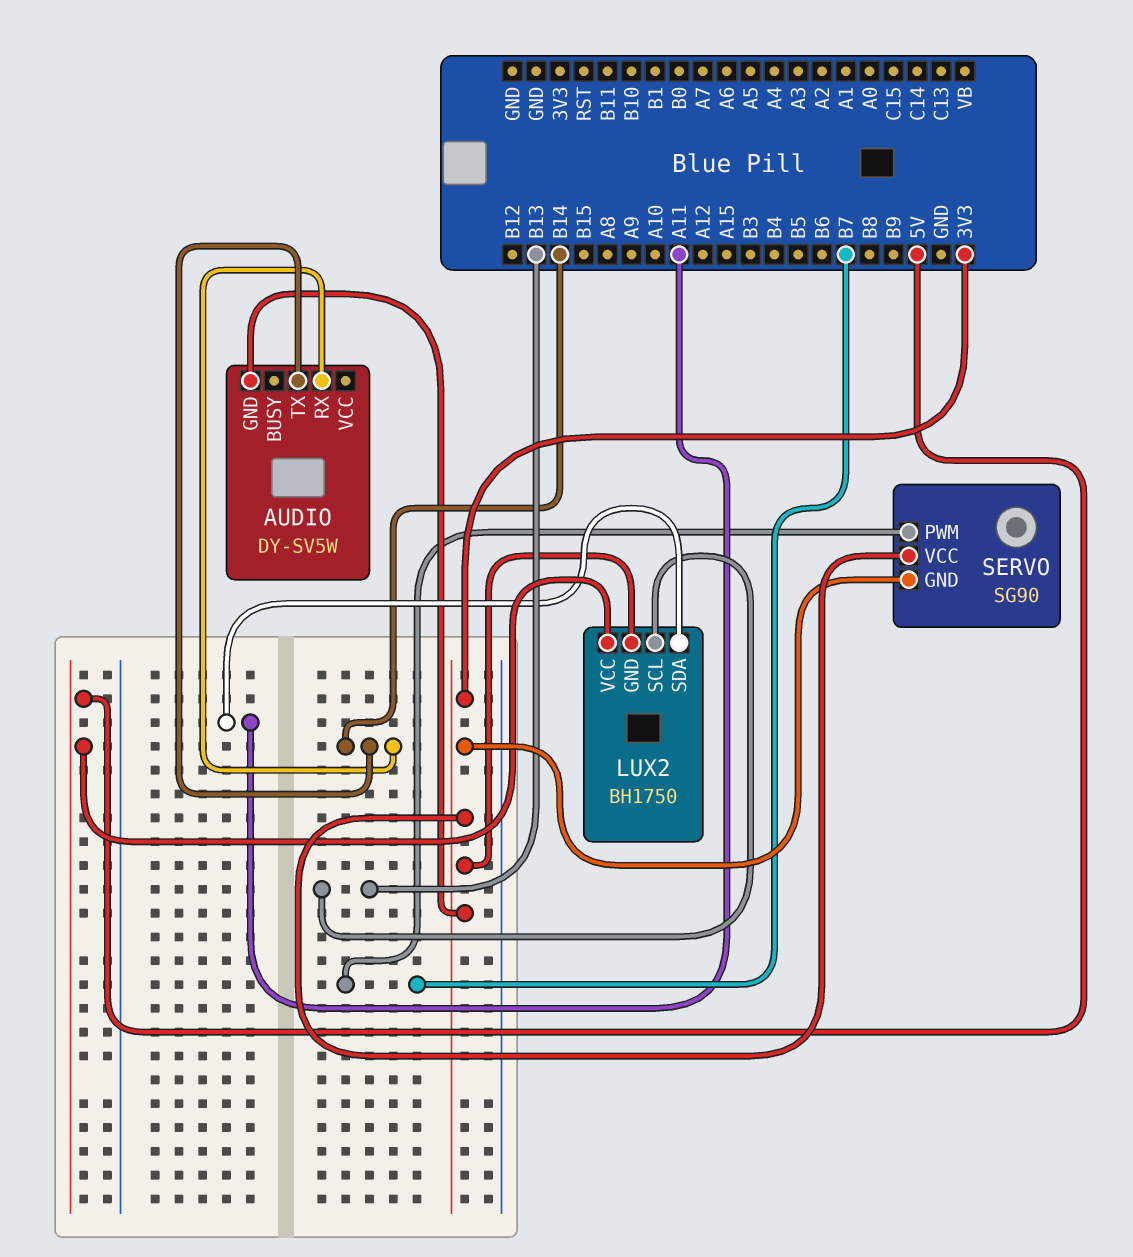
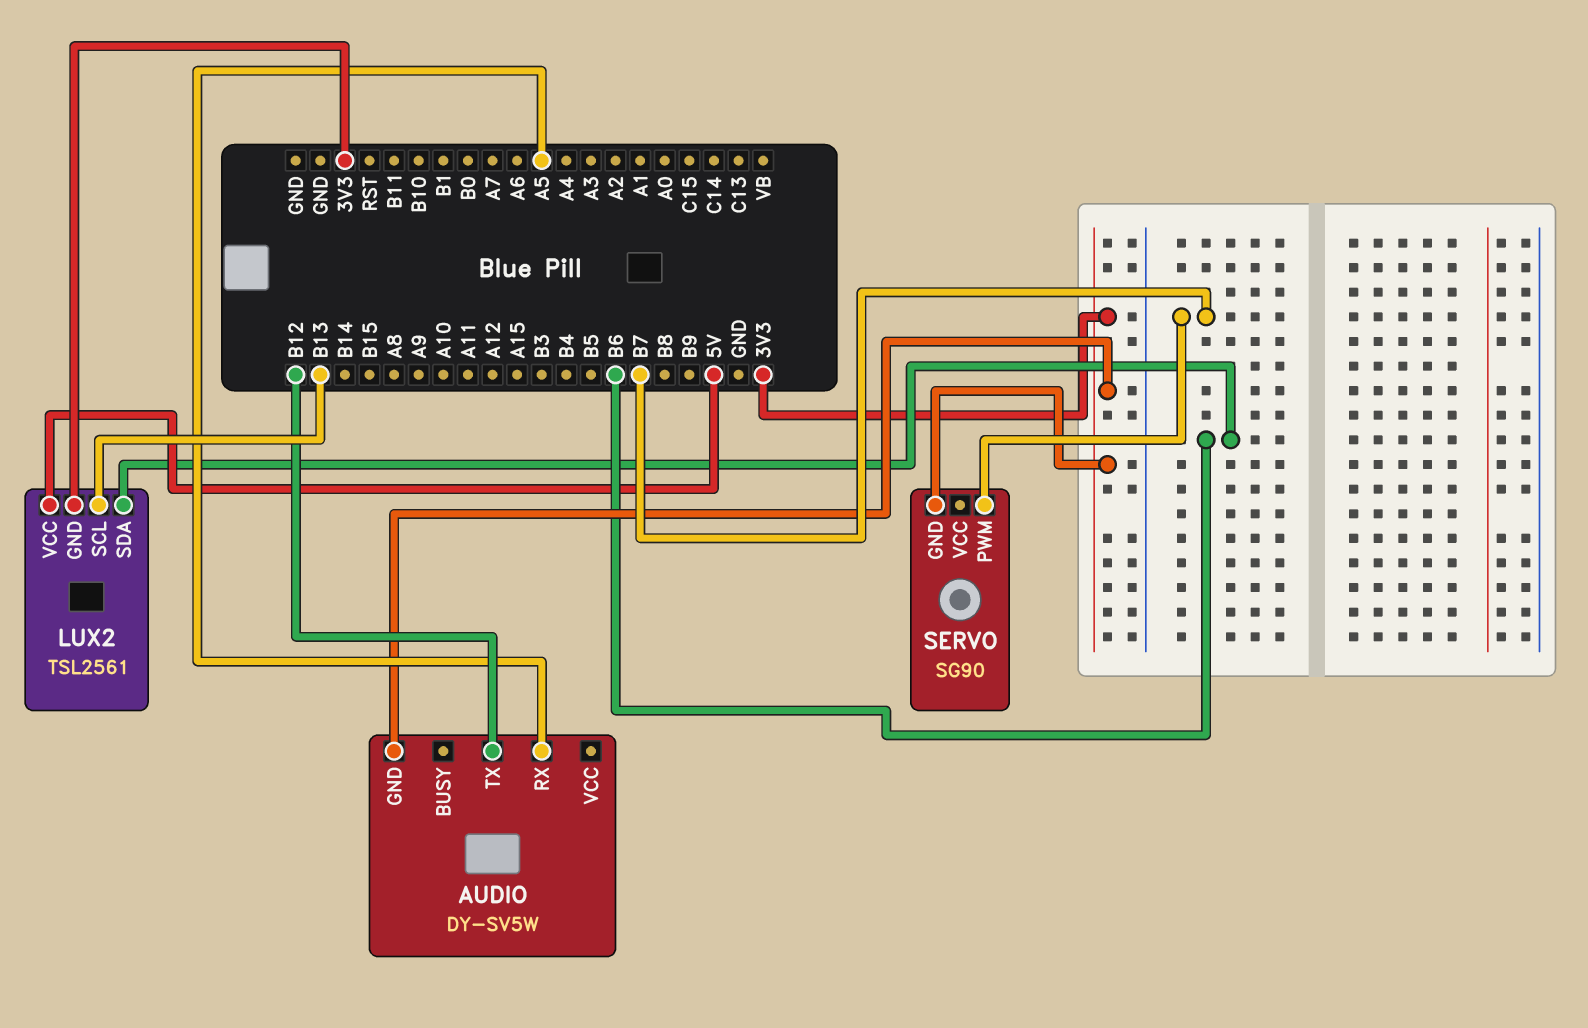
AUDIO pin RX: B14 -> A5
AUDIO pin TX: B14 -> B12
LUX2: BH1750 -> TSL2561
LUX2 pin SDA: A11 -> B6
SERVO pin VCC: 3V3 -> none

